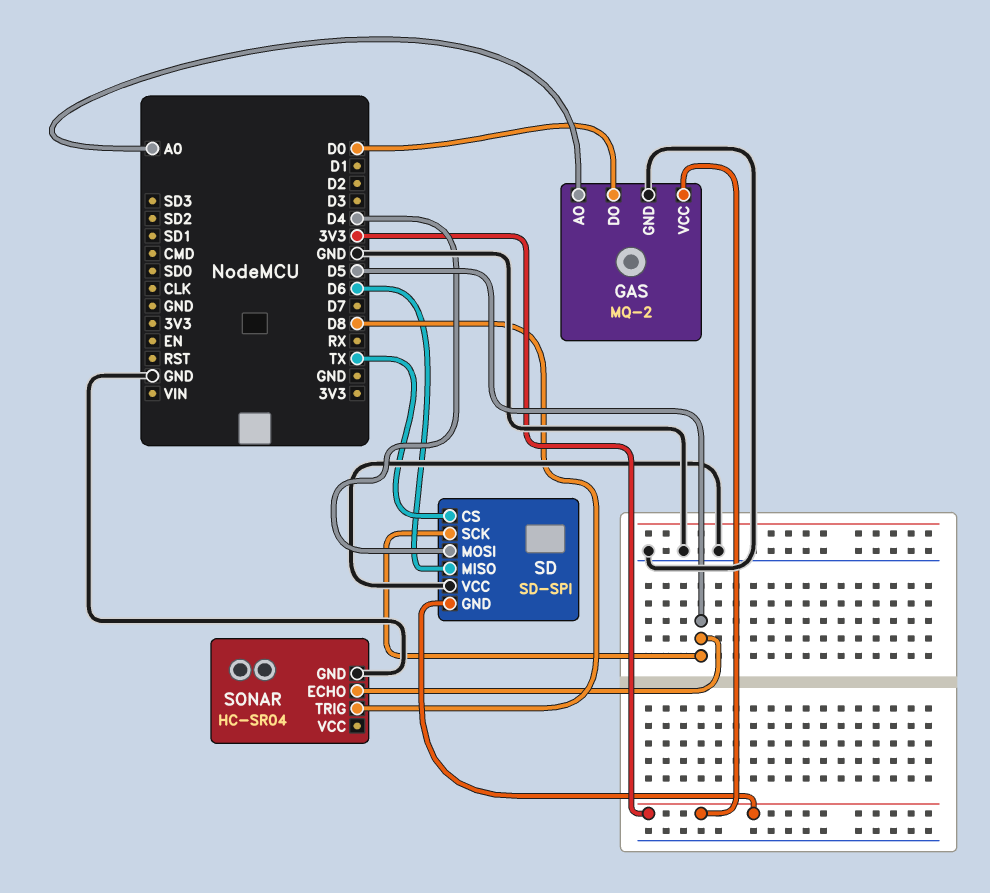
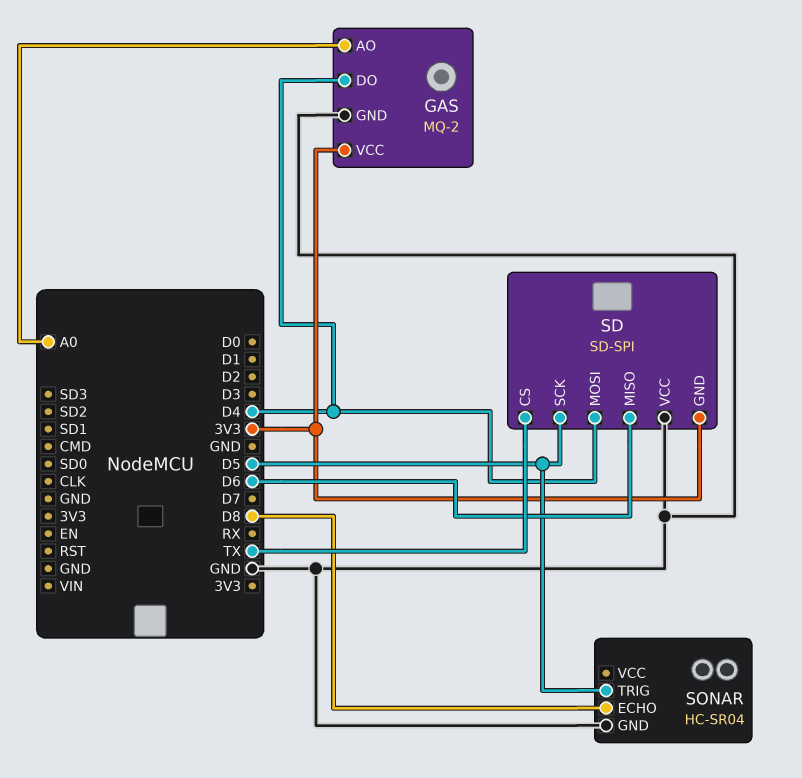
GAS pin DO: D0 -> D4
SONAR pin ECHO: D5 -> D8
SONAR pin TRIG: D8 -> D5

